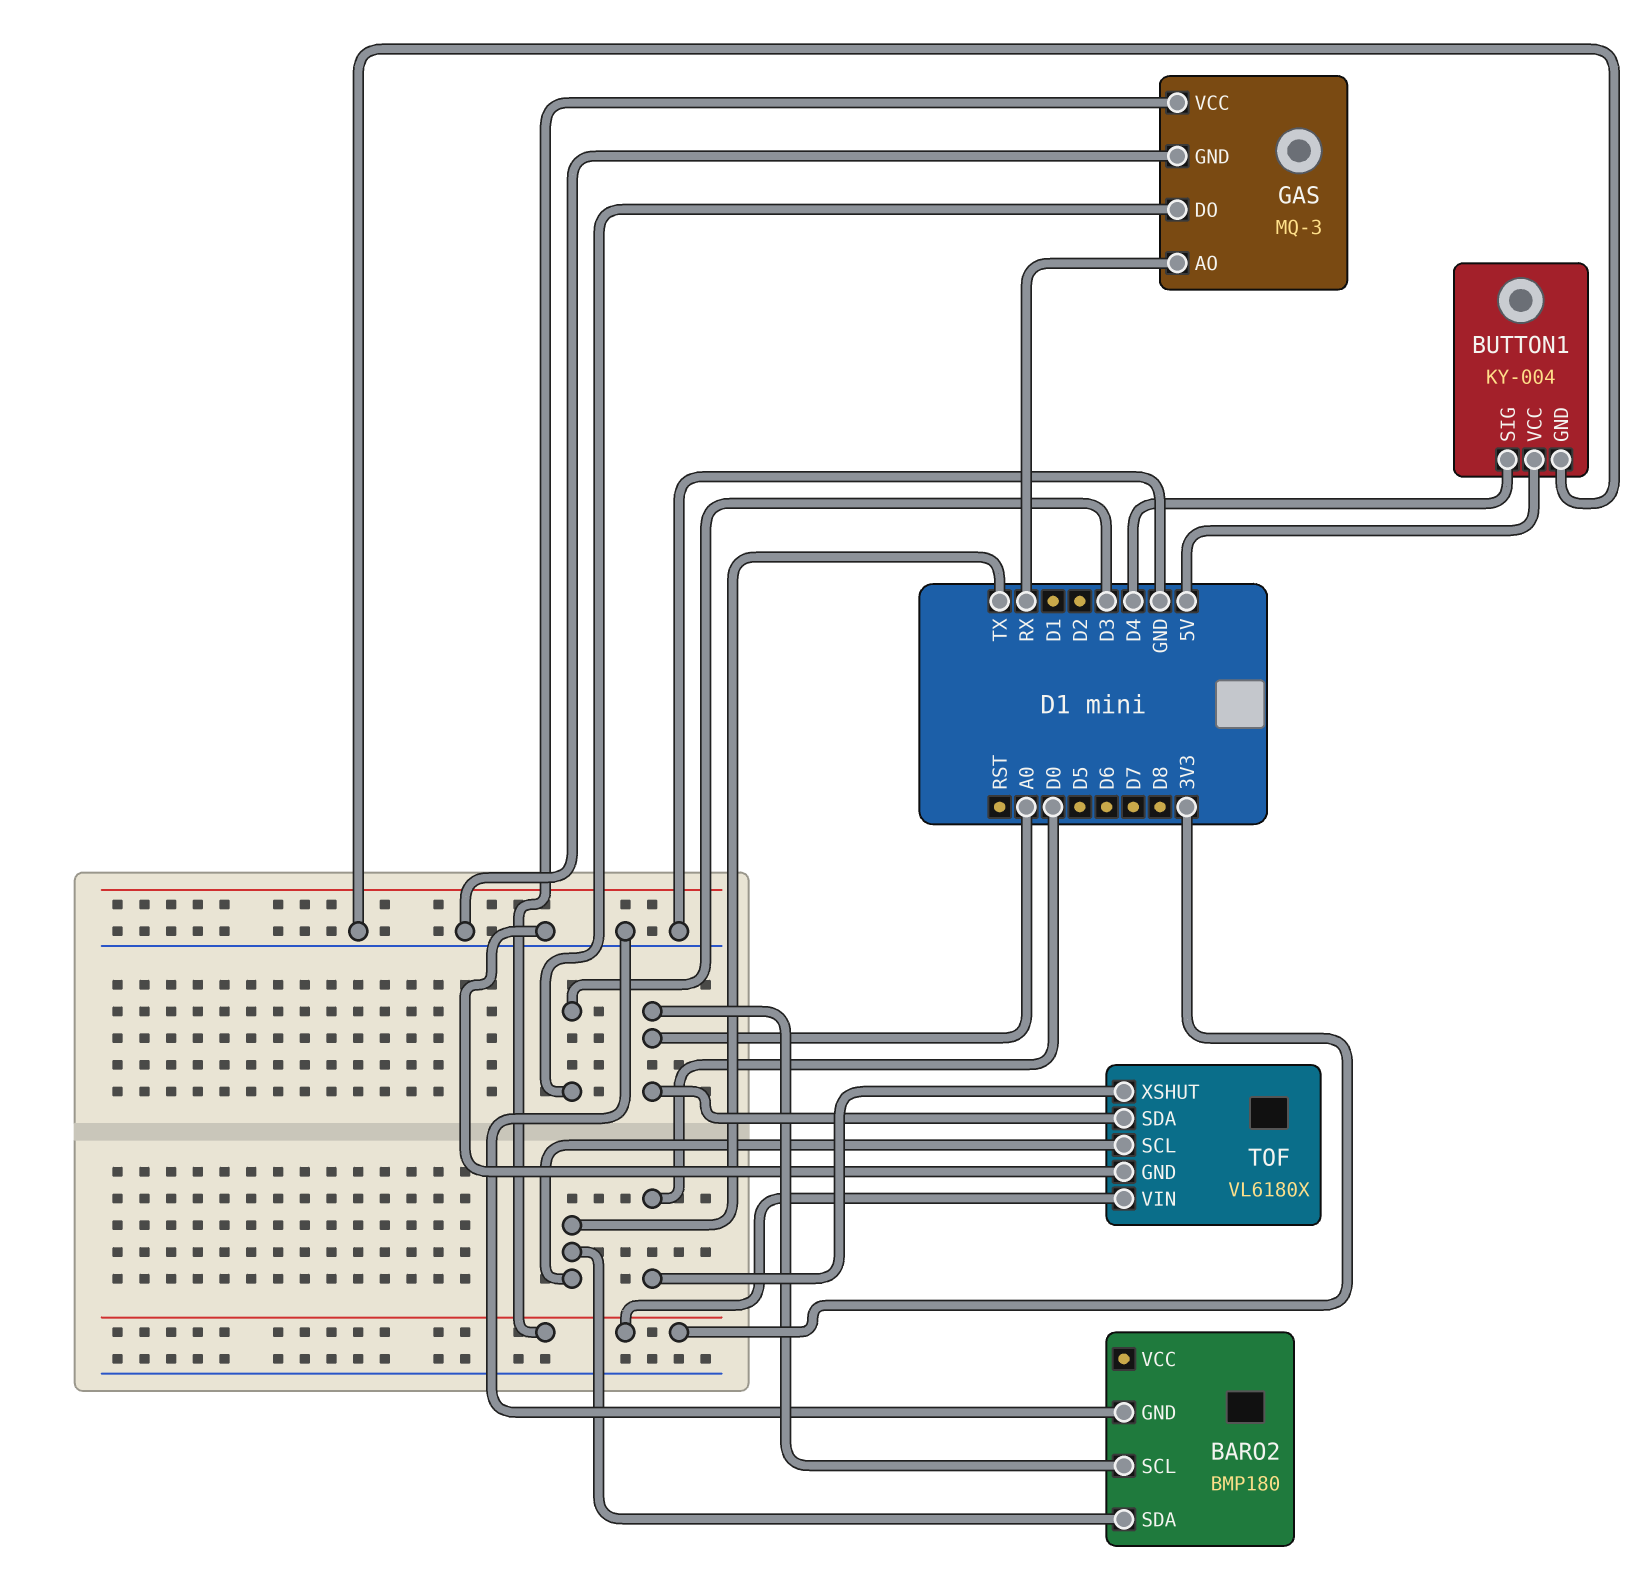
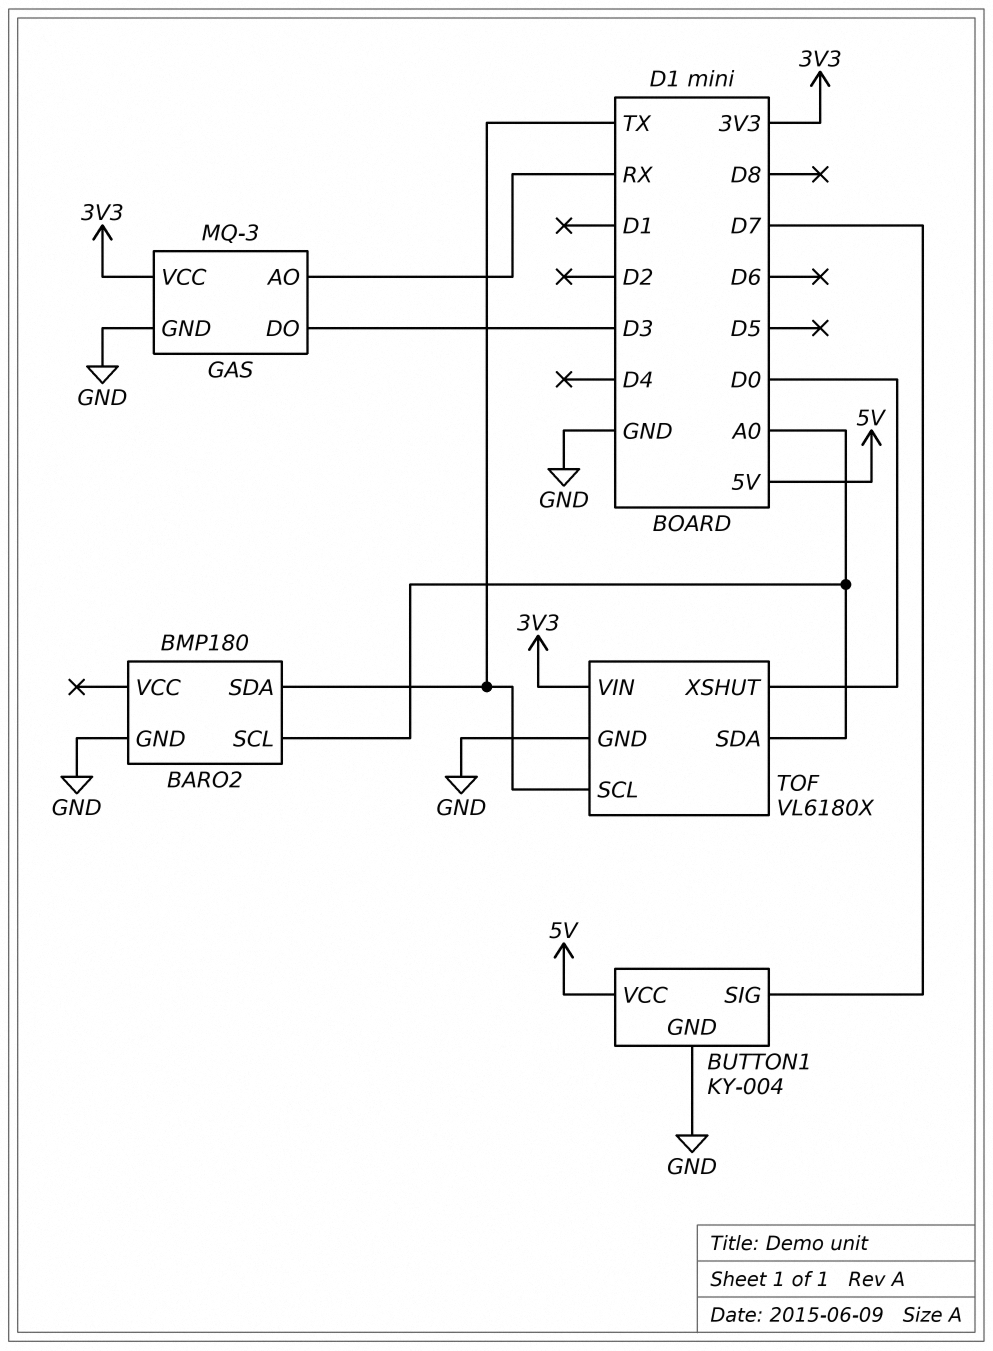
BUTTON1 pin SIG: D4 -> D7

